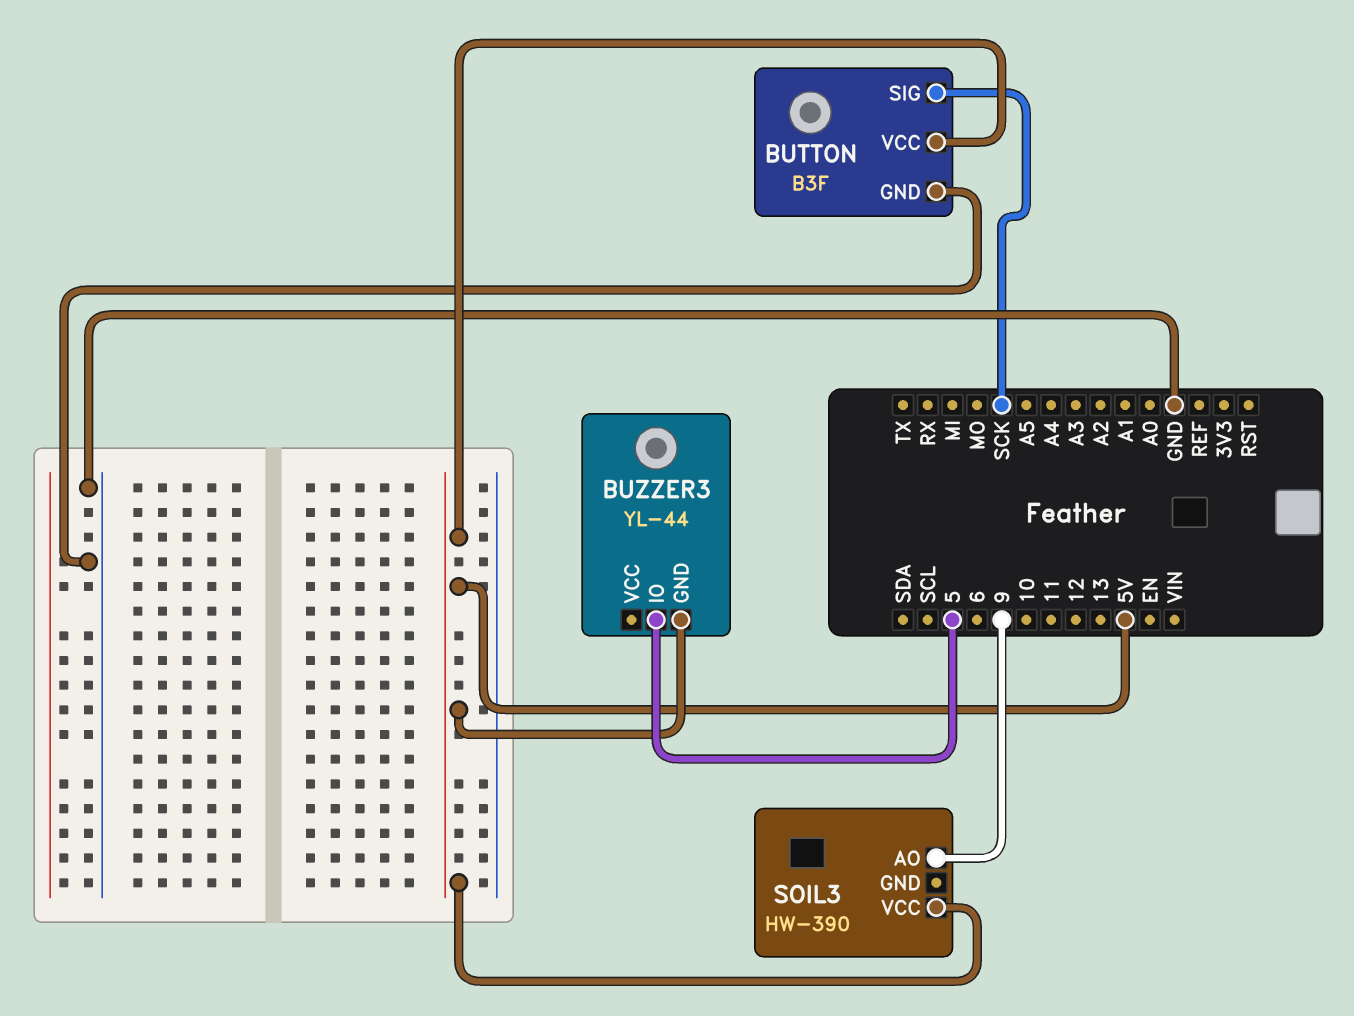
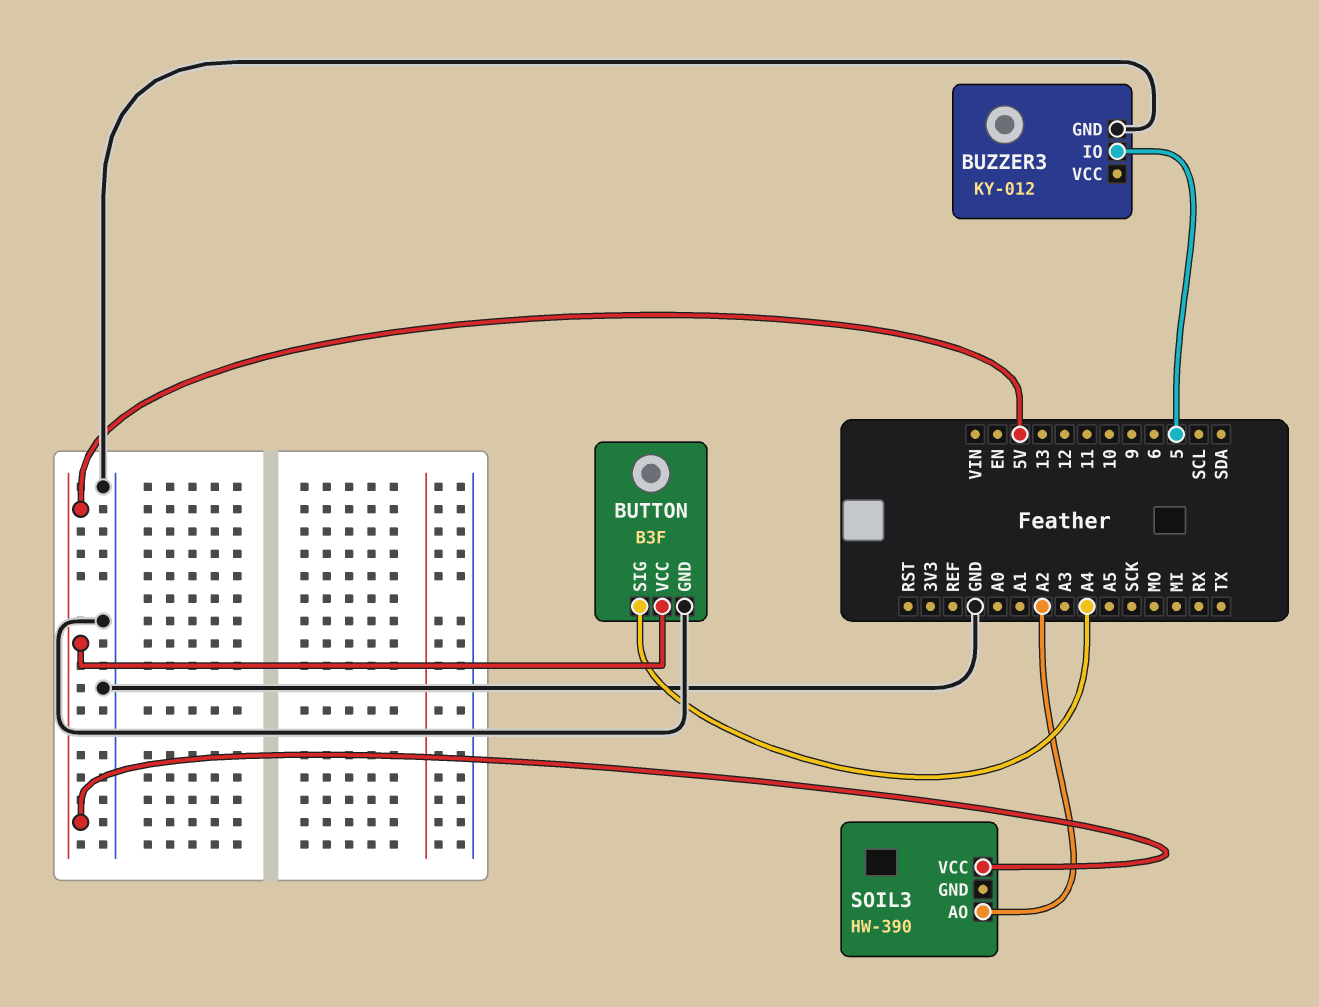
BUTTON pin SIG: SCK -> A4
BUZZER3: YL-44 -> KY-012
BUZZER3 pin GND: 5V -> GND
SOIL3 pin AO: 9 -> A2

